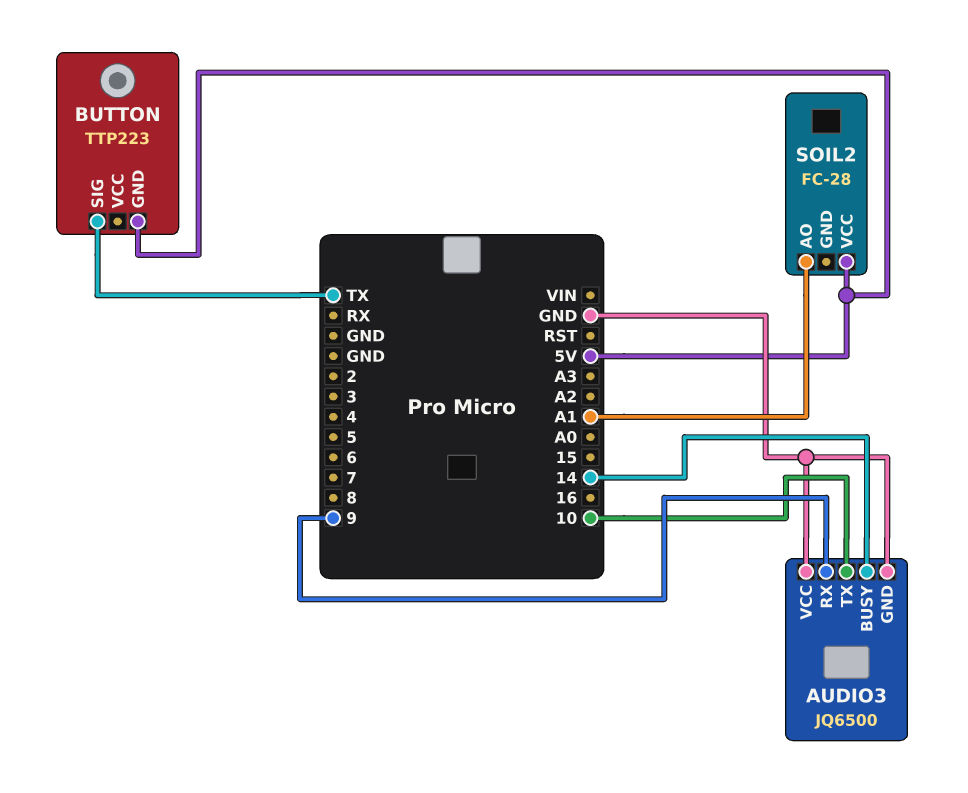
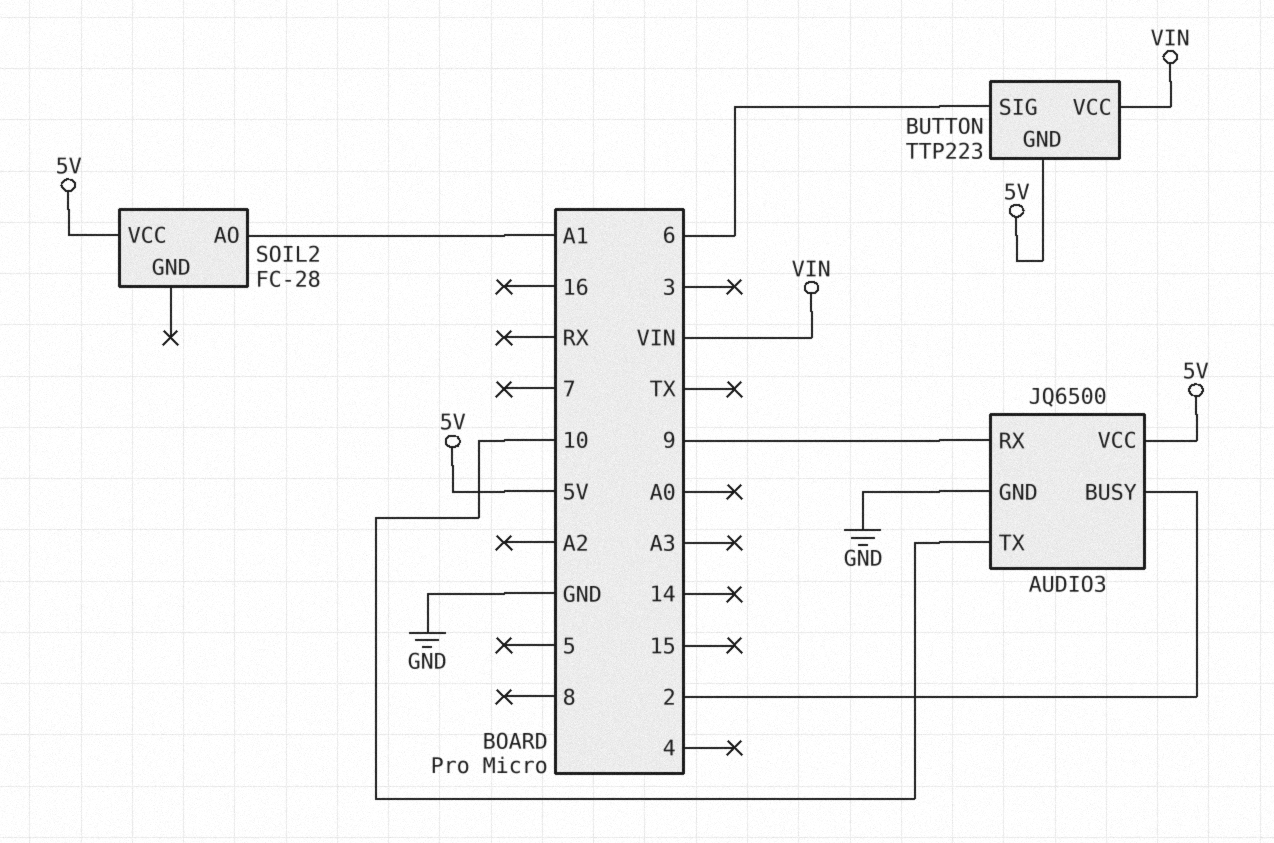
AUDIO3 pin BUSY: 14 -> 2
AUDIO3 pin VCC: GND -> 5V
BUTTON pin SIG: TX -> 6
BUTTON pin VCC: none -> VIN

